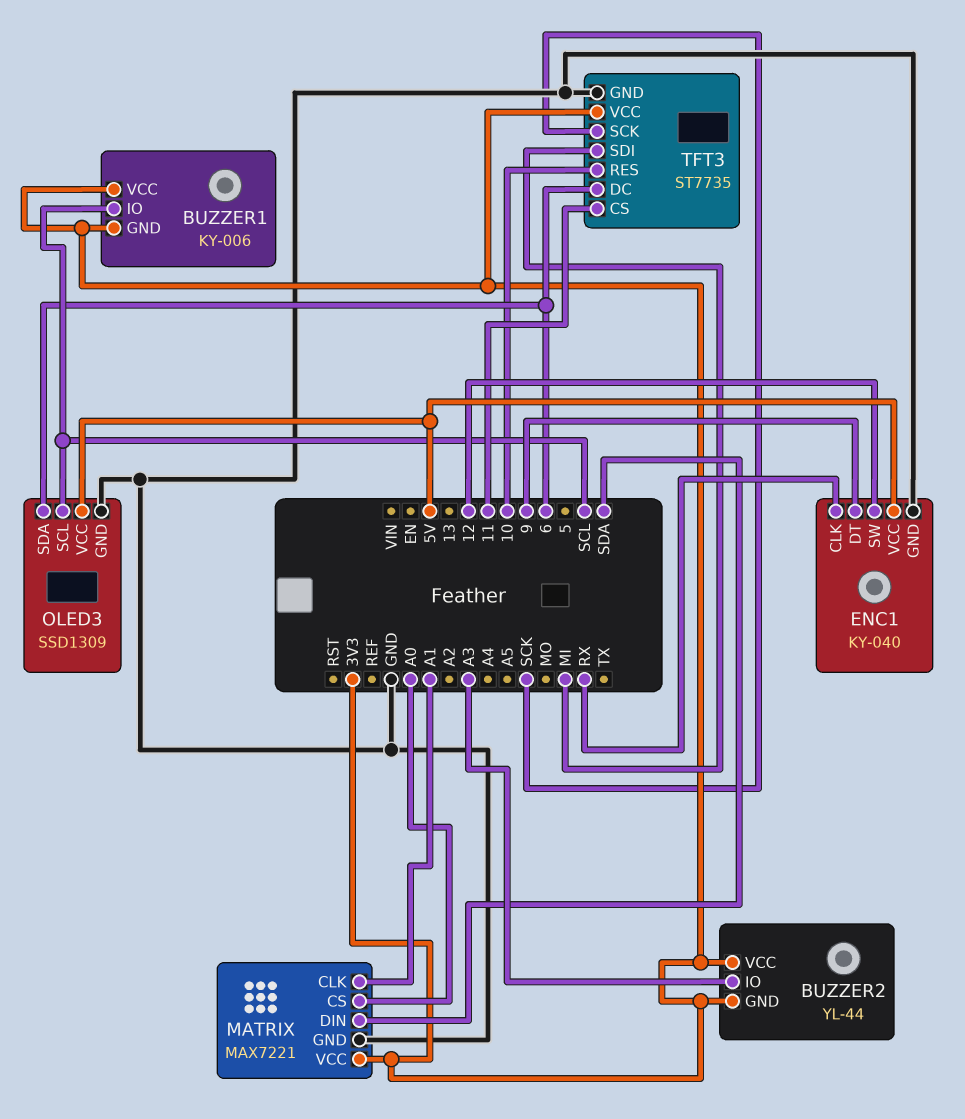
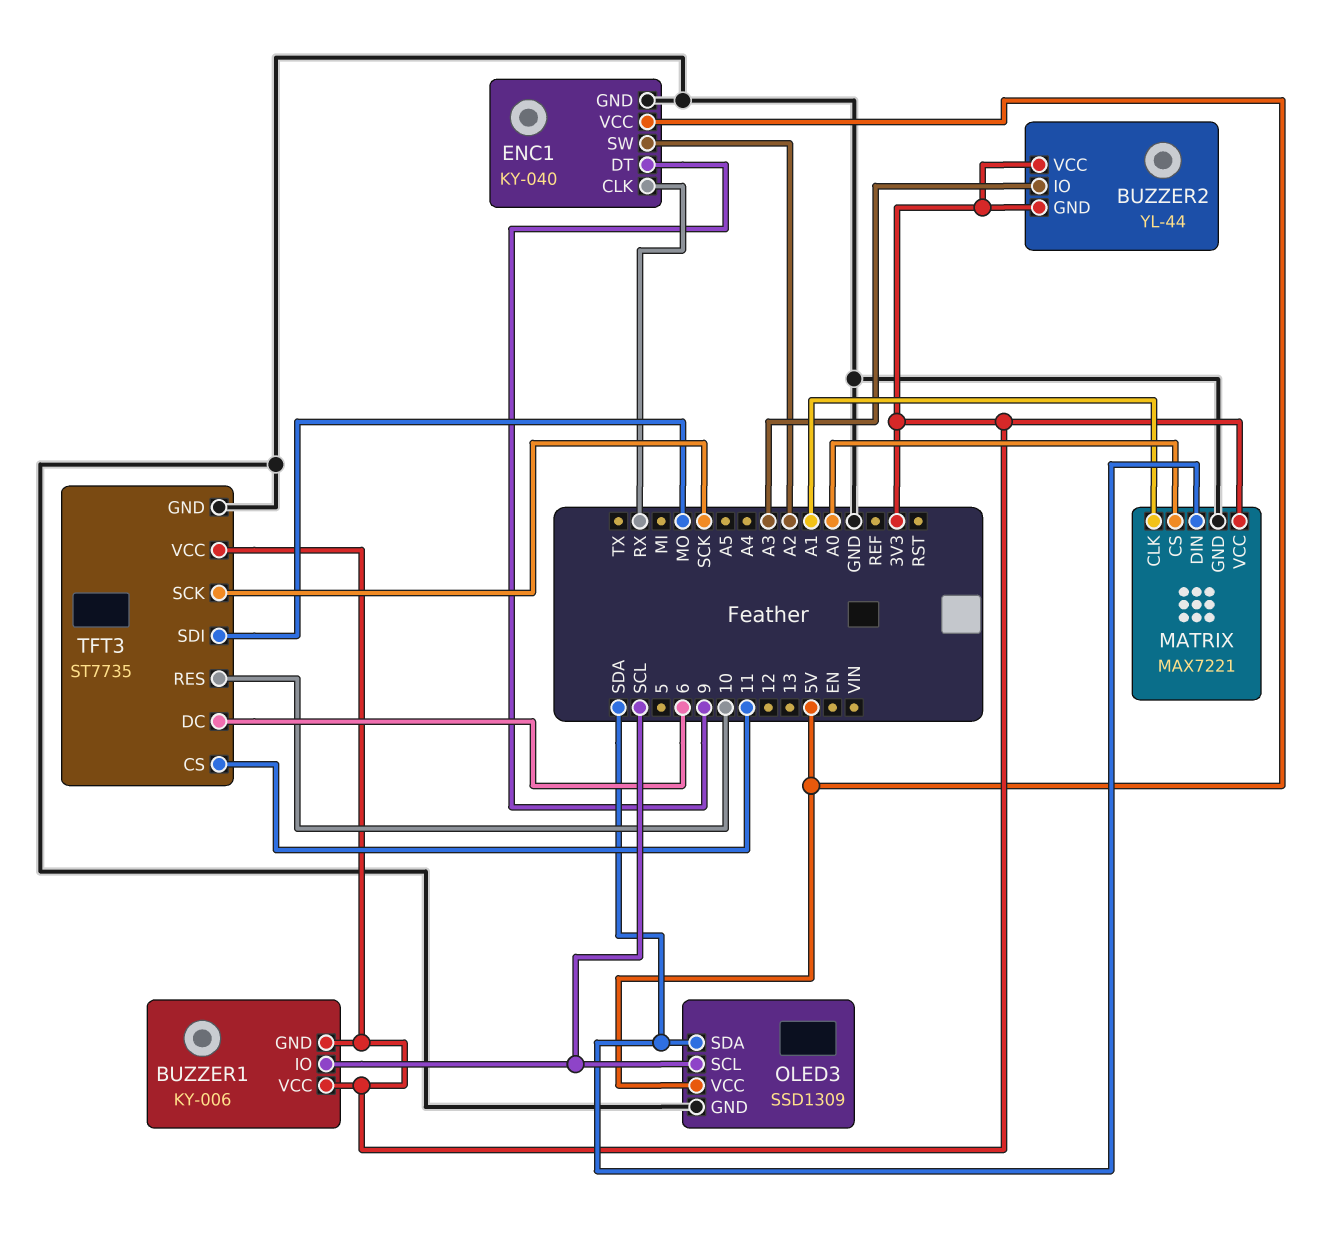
ENC1 pin SW: 12 -> A2
OLED3 pin SDA: 6 -> SDA
TFT3 pin SDI: MI -> MO

